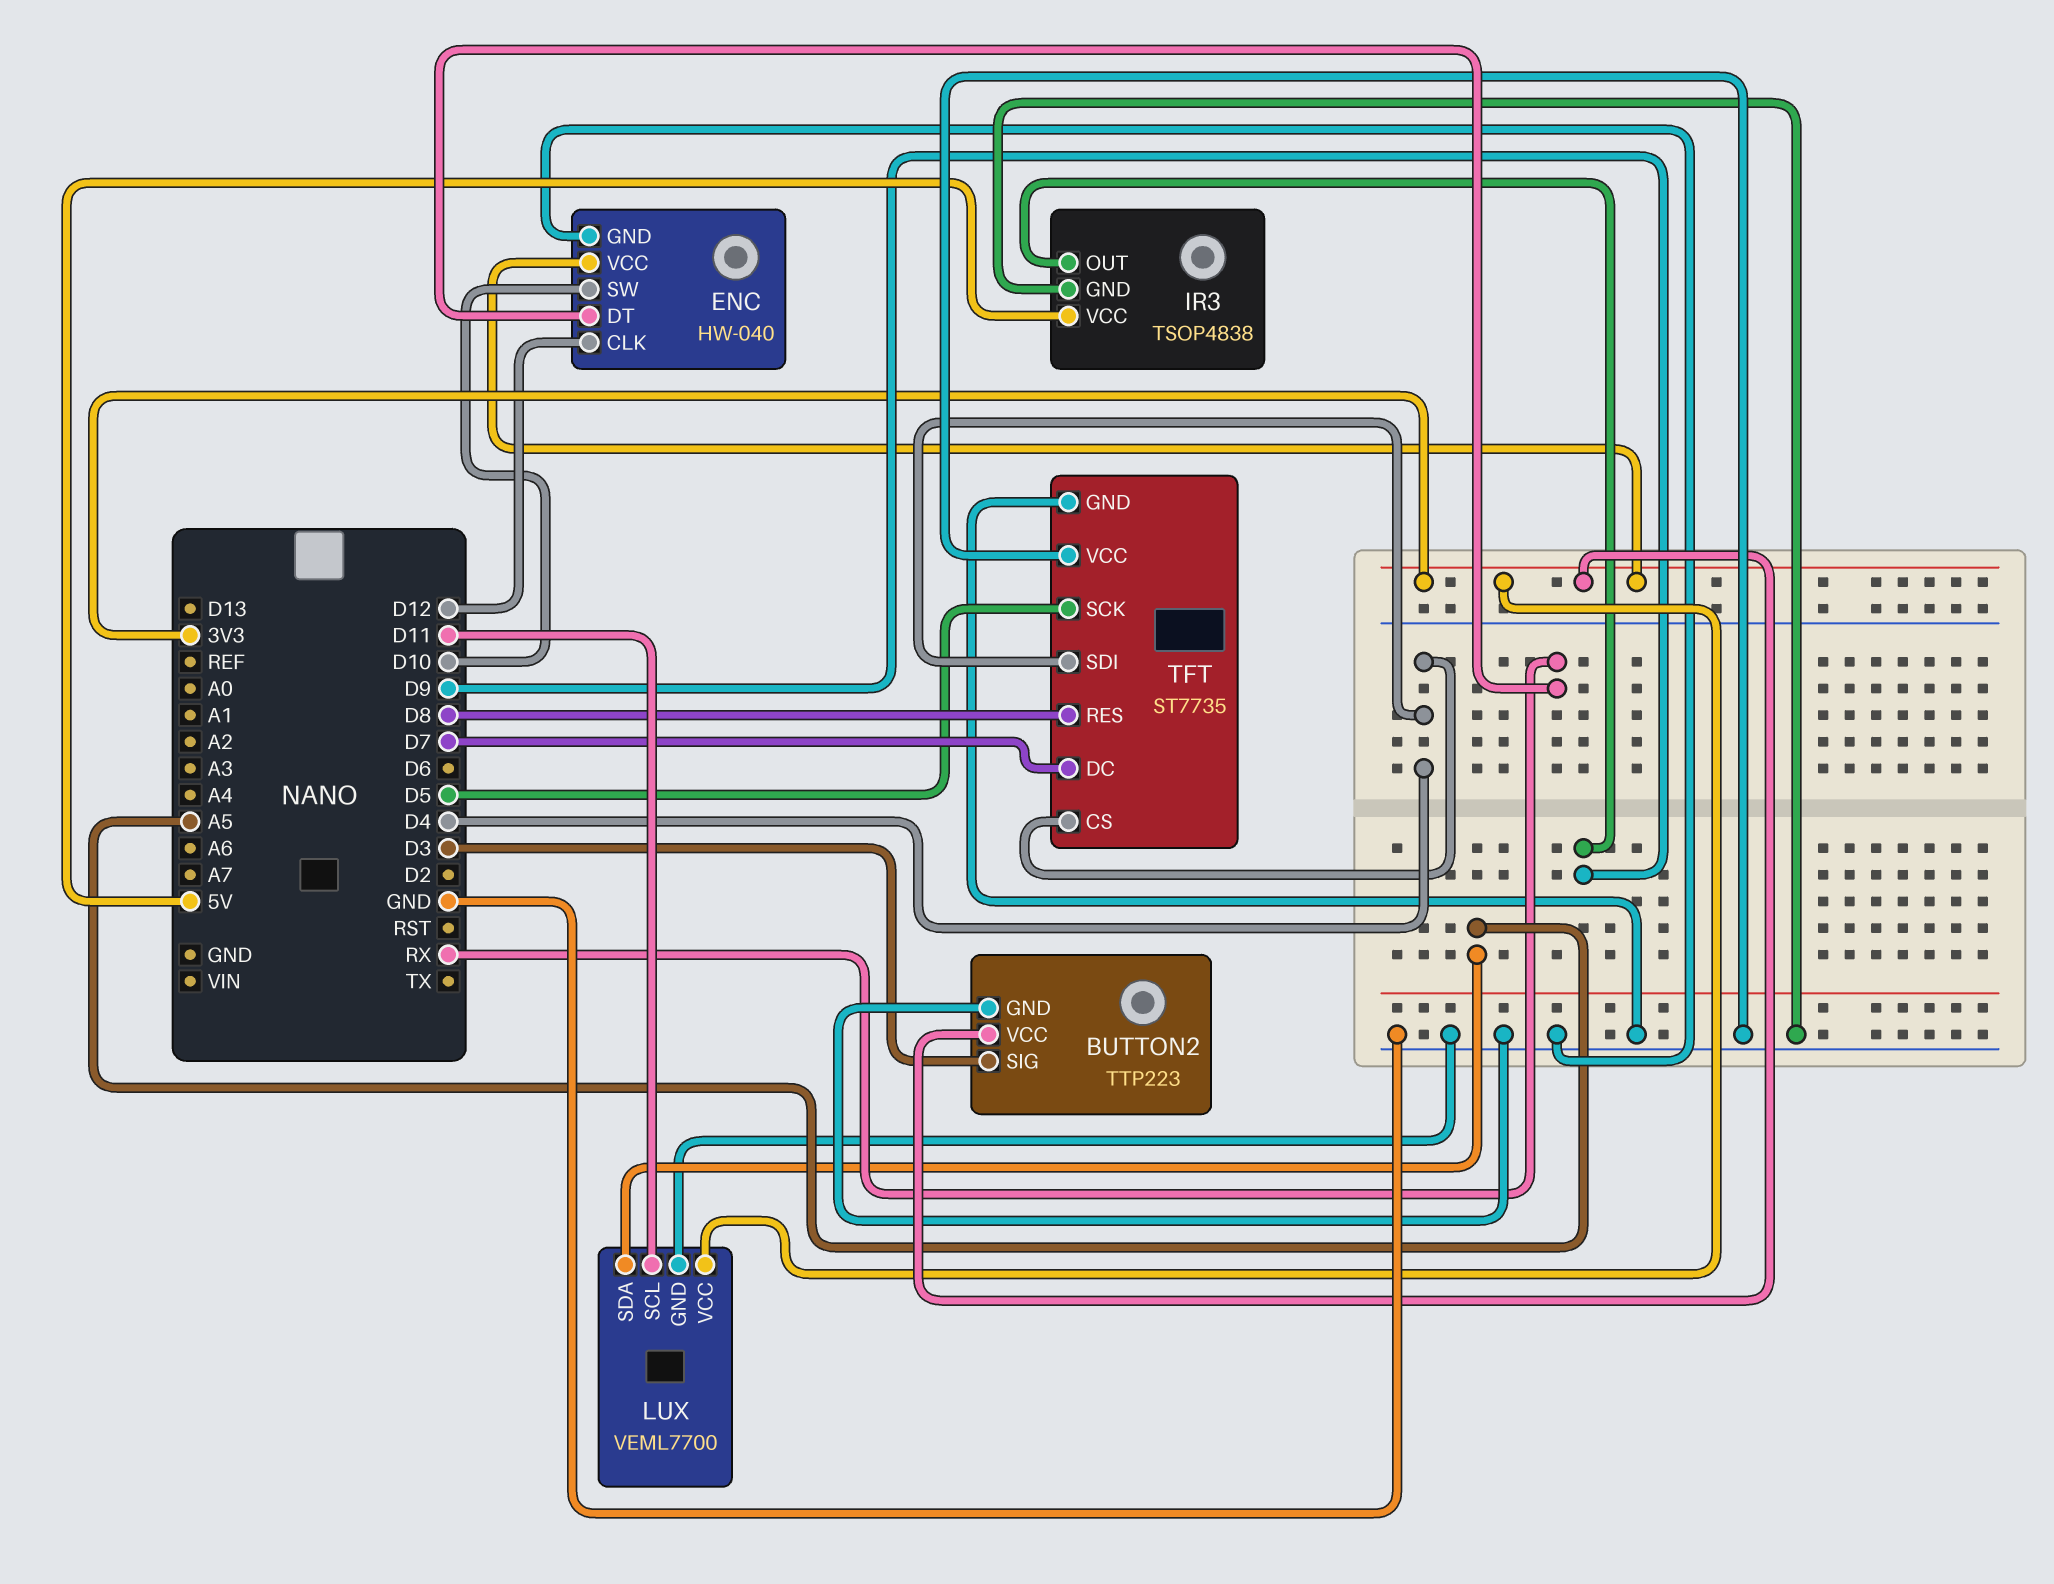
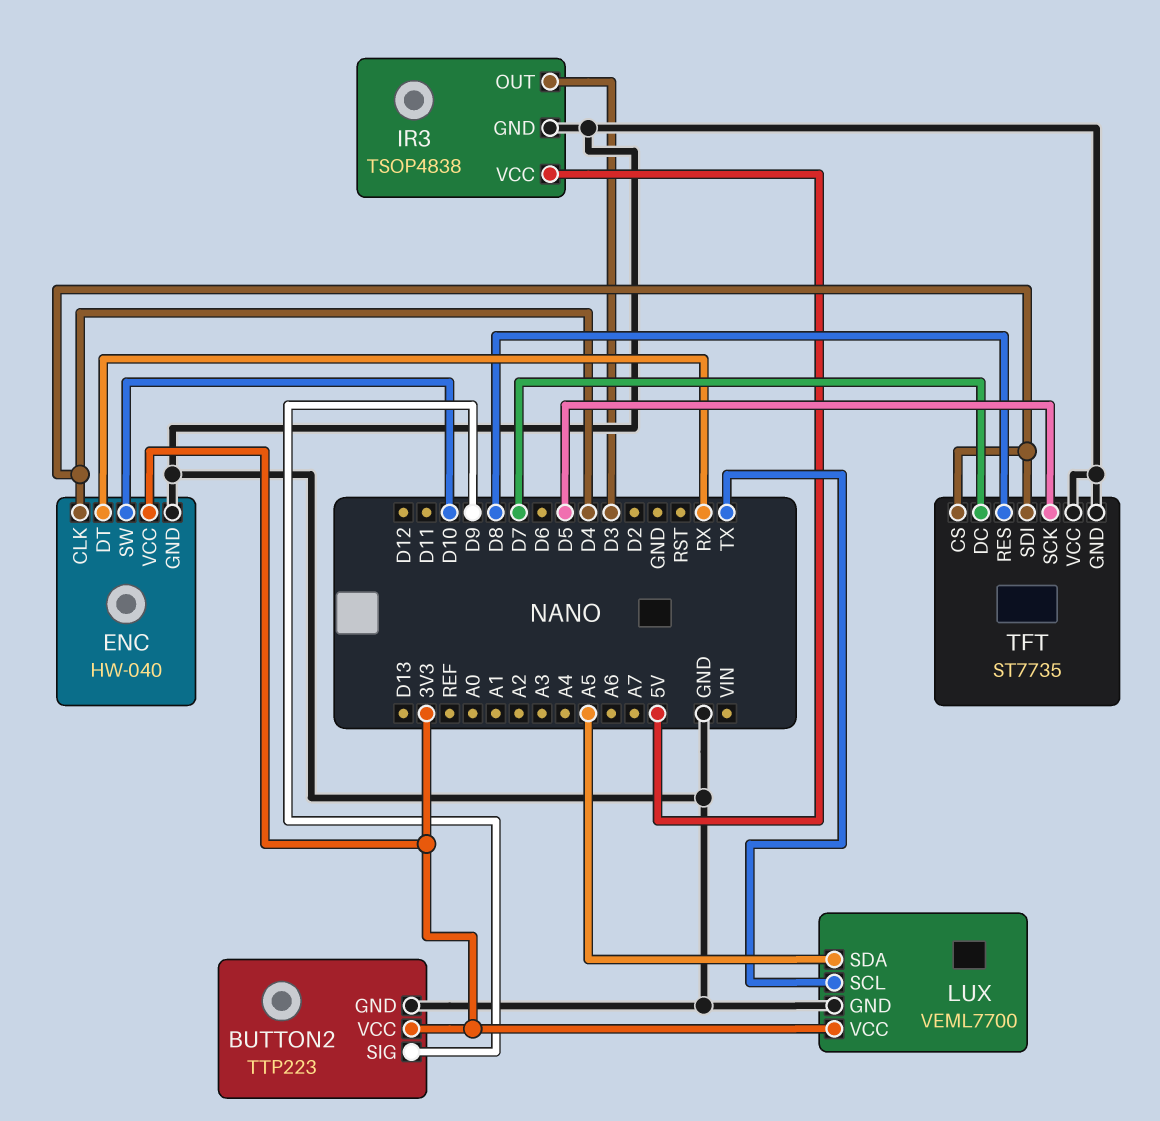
BUTTON2 pin SIG: D3 -> D9
ENC pin CLK: D12 -> D4
IR3 pin OUT: D9 -> D3
LUX pin SCL: D11 -> TX

